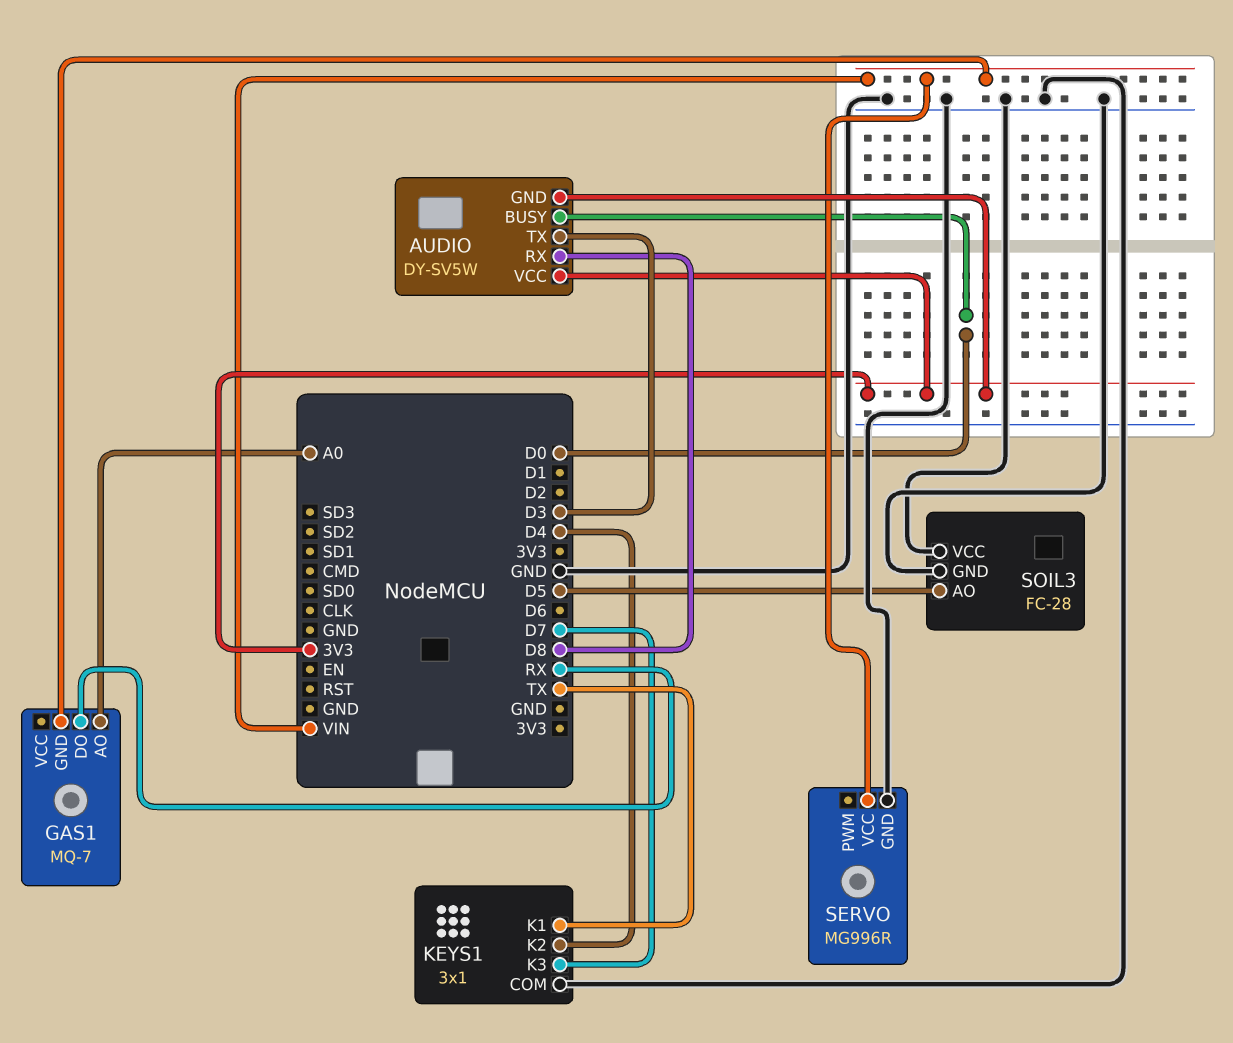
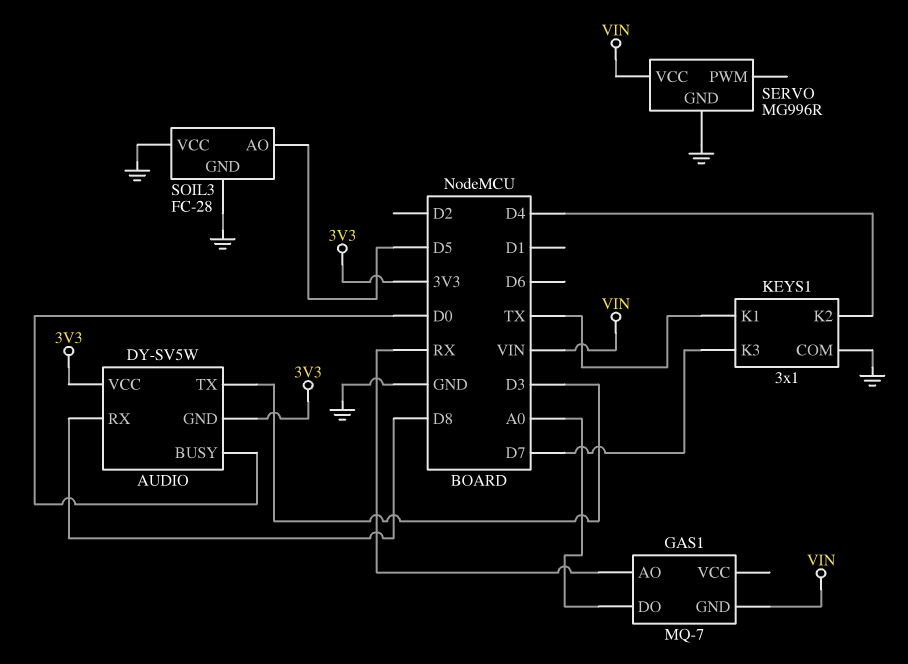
GAS1 pin AO: A0 -> RX
GAS1 pin DO: RX -> A0

